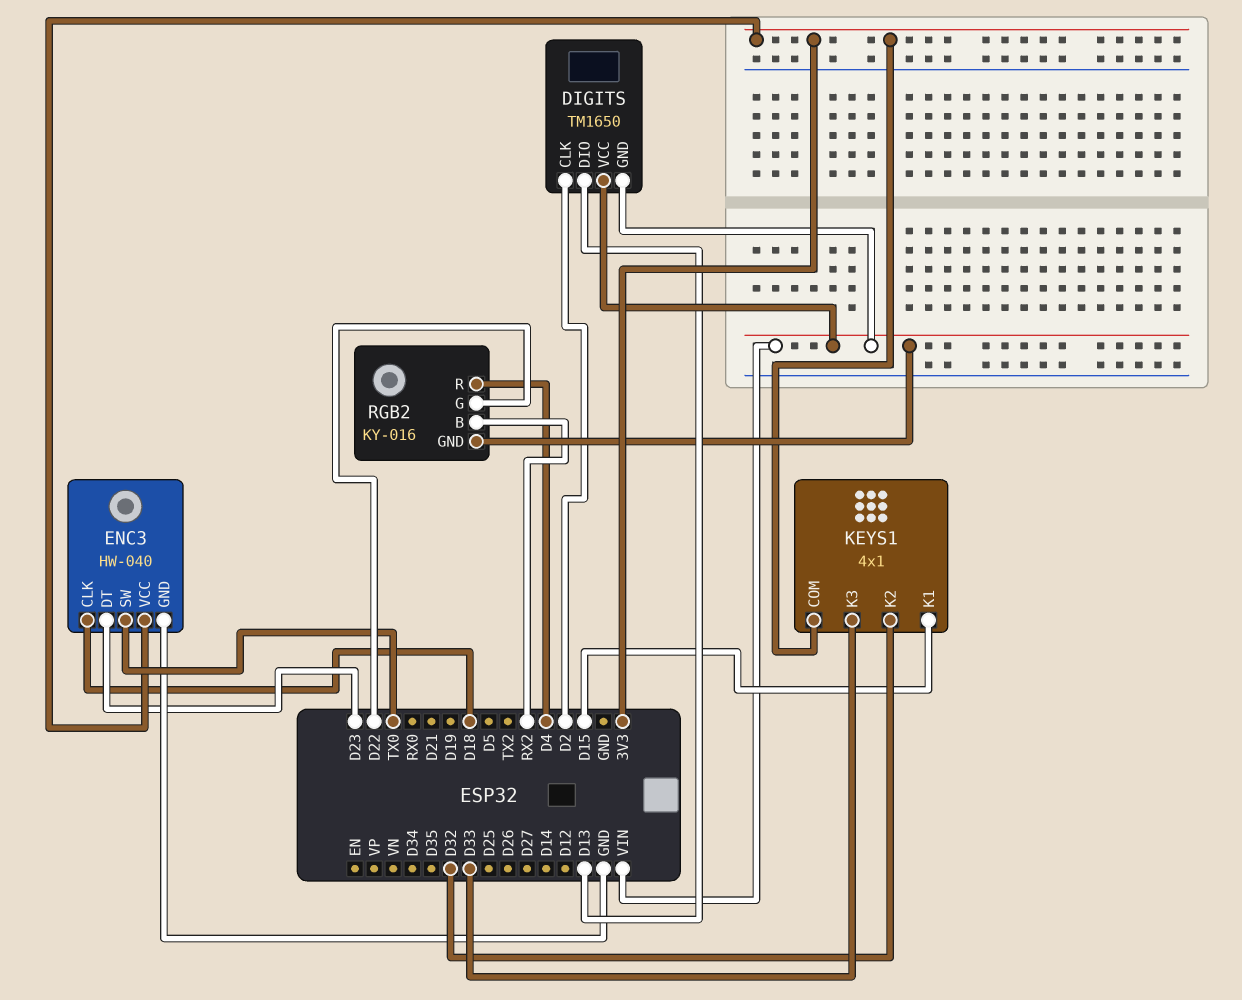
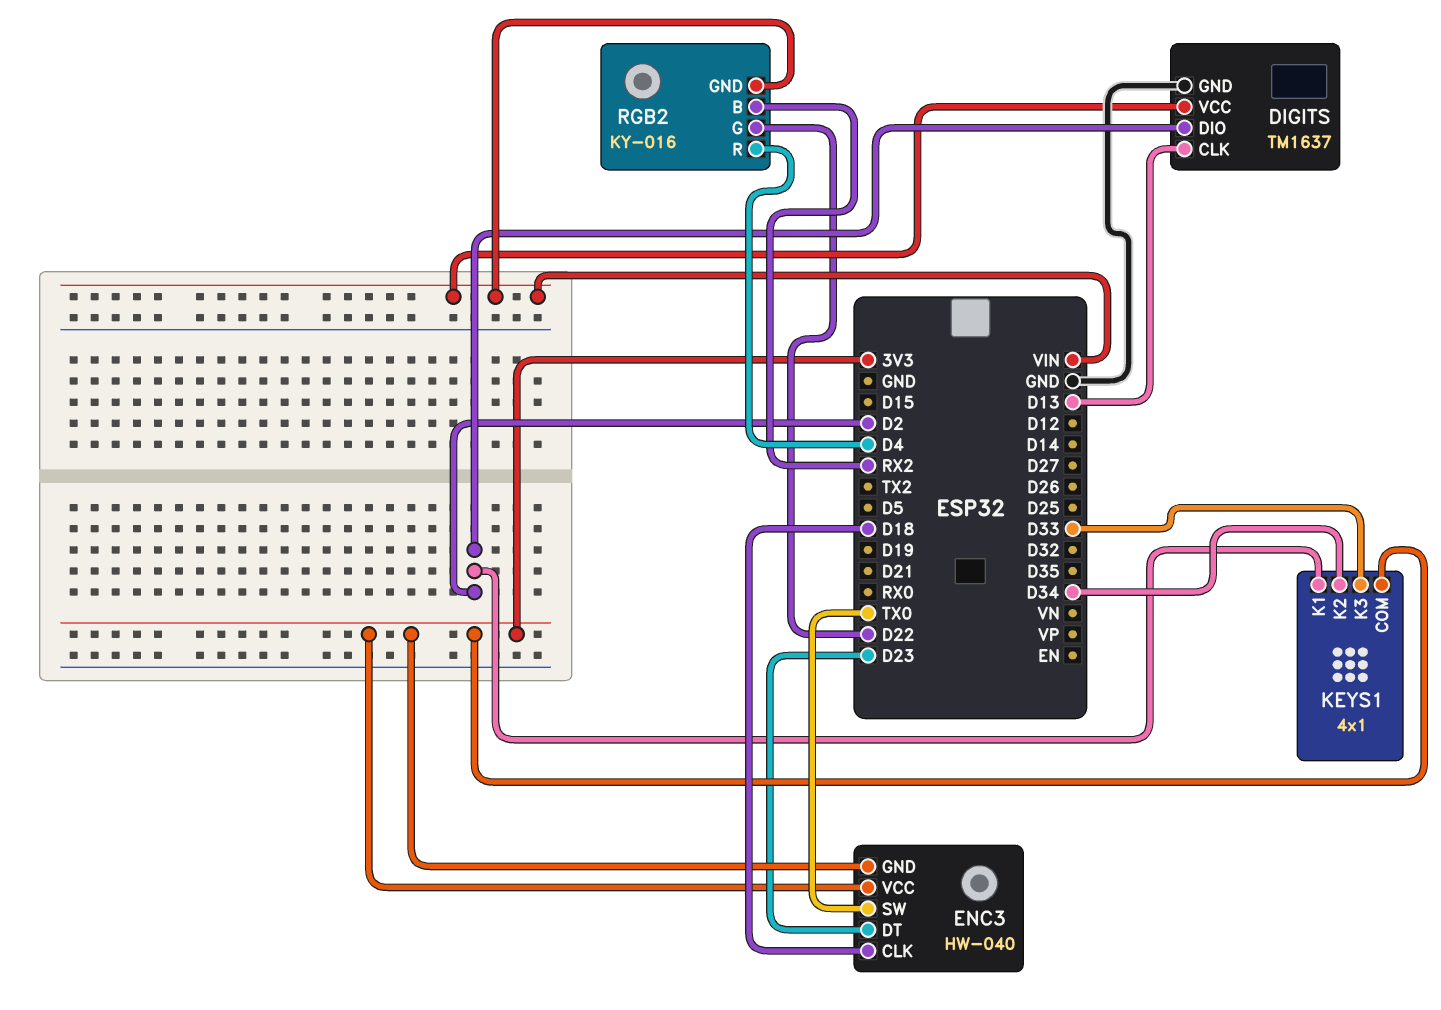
DIGITS: TM1650 -> TM1637
DIGITS pin CLK: D2 -> D13
DIGITS pin DIO: D13 -> D2
DIGITS pin GND: VIN -> GND
ENC3 pin GND: GND -> 3V3
KEYS1 pin K1: D15 -> D2
KEYS1 pin K2: D32 -> D34

